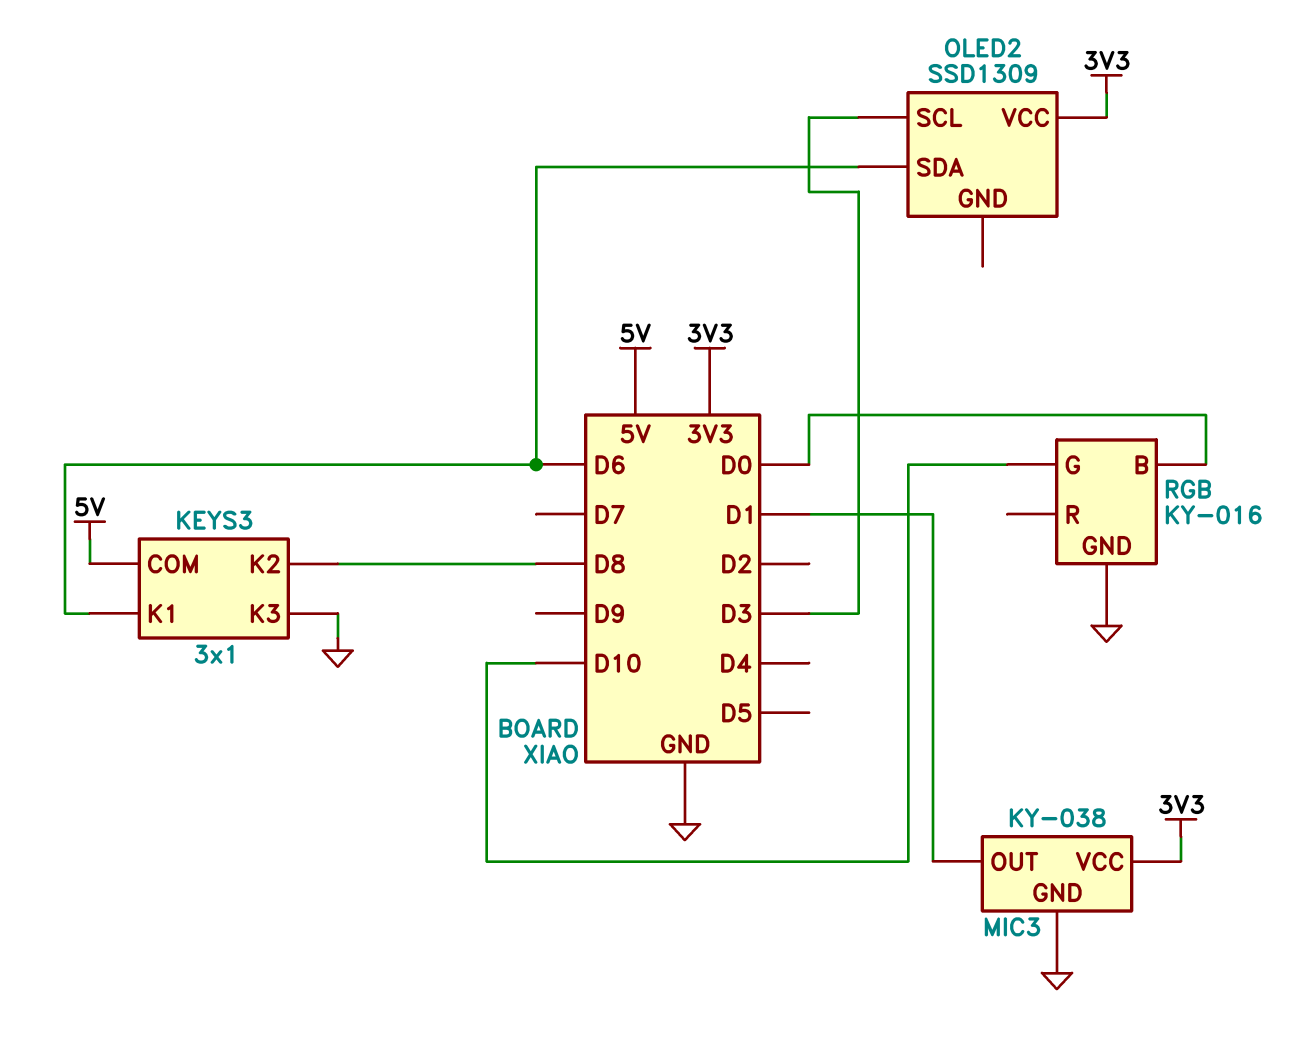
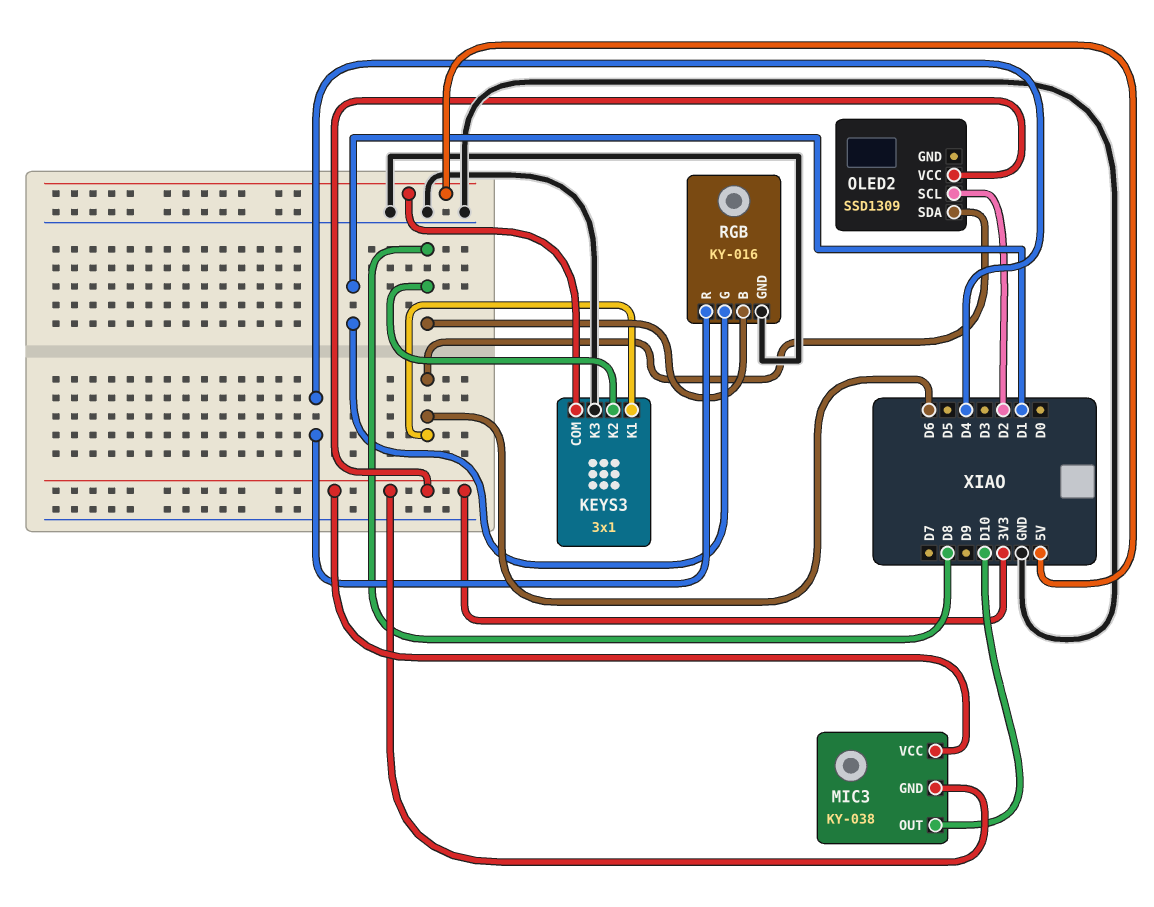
MIC3 pin GND: GND -> 3V3
MIC3 pin OUT: D1 -> D10
OLED2 pin SCL: D3 -> D2
RGB pin B: D0 -> D8
RGB pin G: D10 -> D1
RGB pin R: none -> D4

